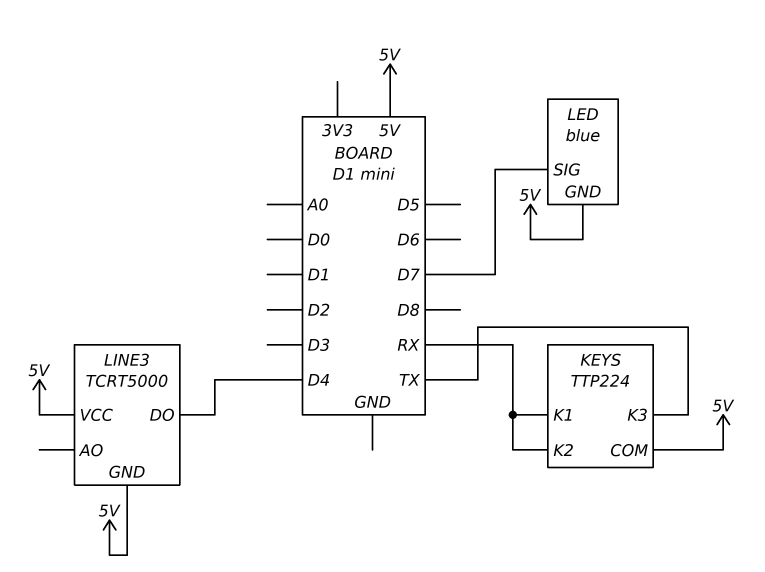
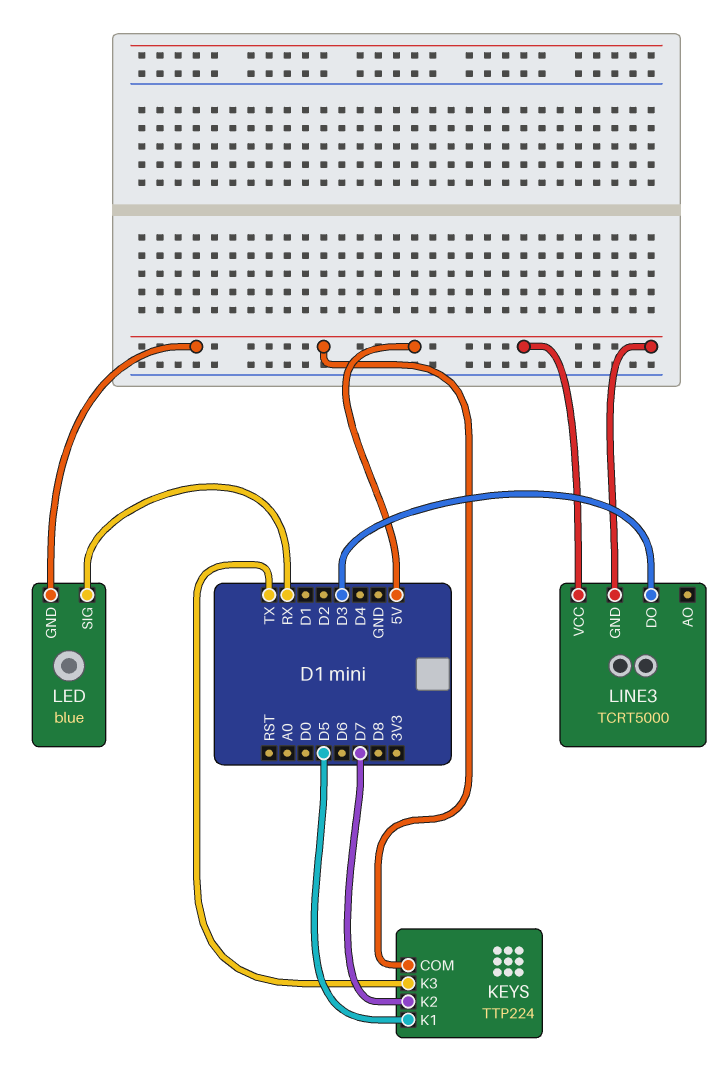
KEYS pin K1: RX -> D5
KEYS pin K2: RX -> D7
LED pin SIG: D7 -> RX
LINE3 pin DO: D4 -> D3

